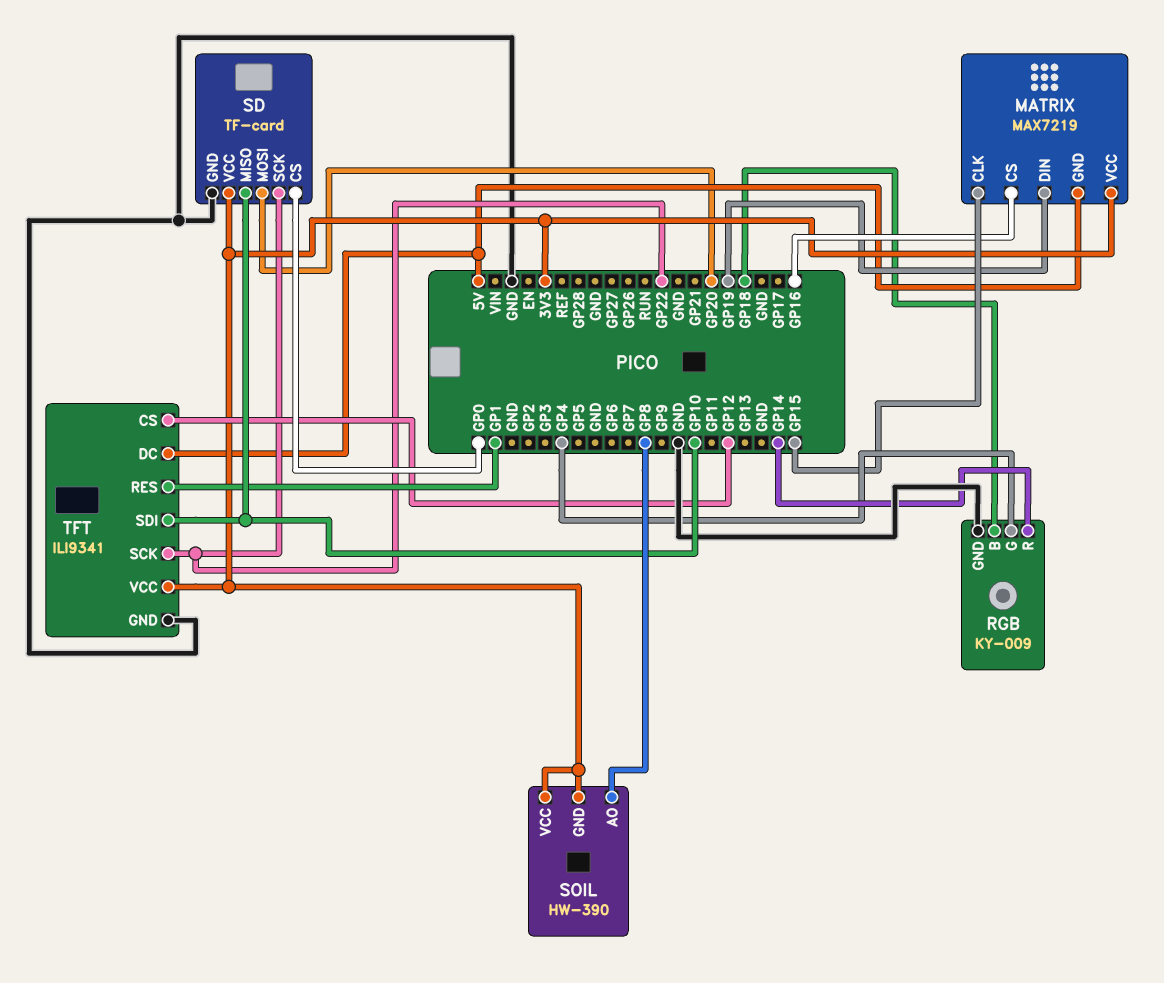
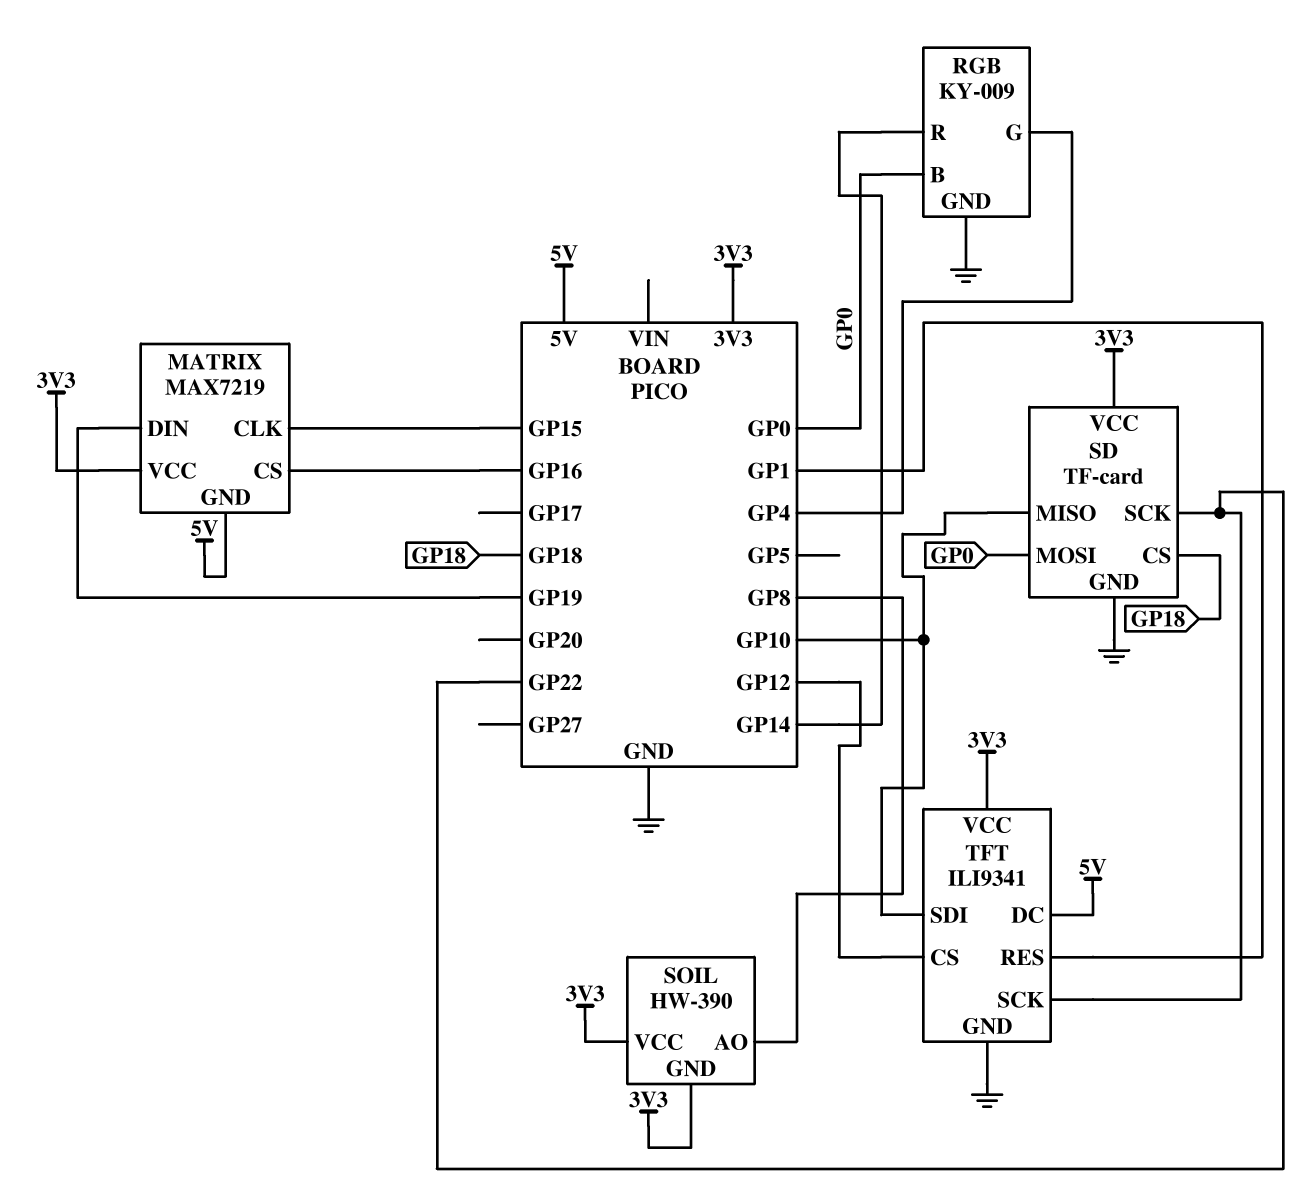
RGB pin B: GP18 -> GP0
SD pin CS: GP0 -> GP18
SD pin MOSI: GP20 -> GP0

